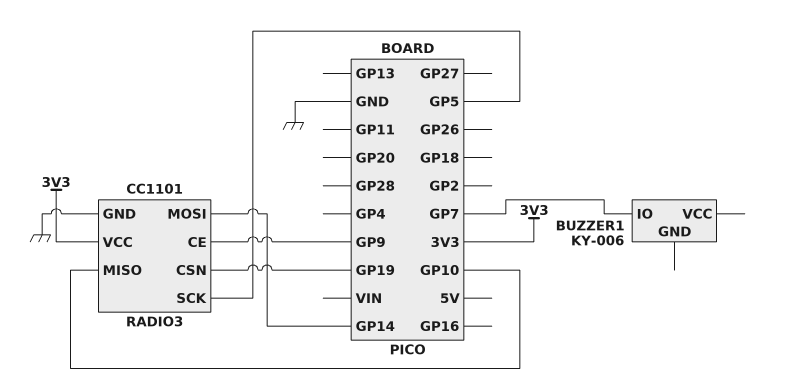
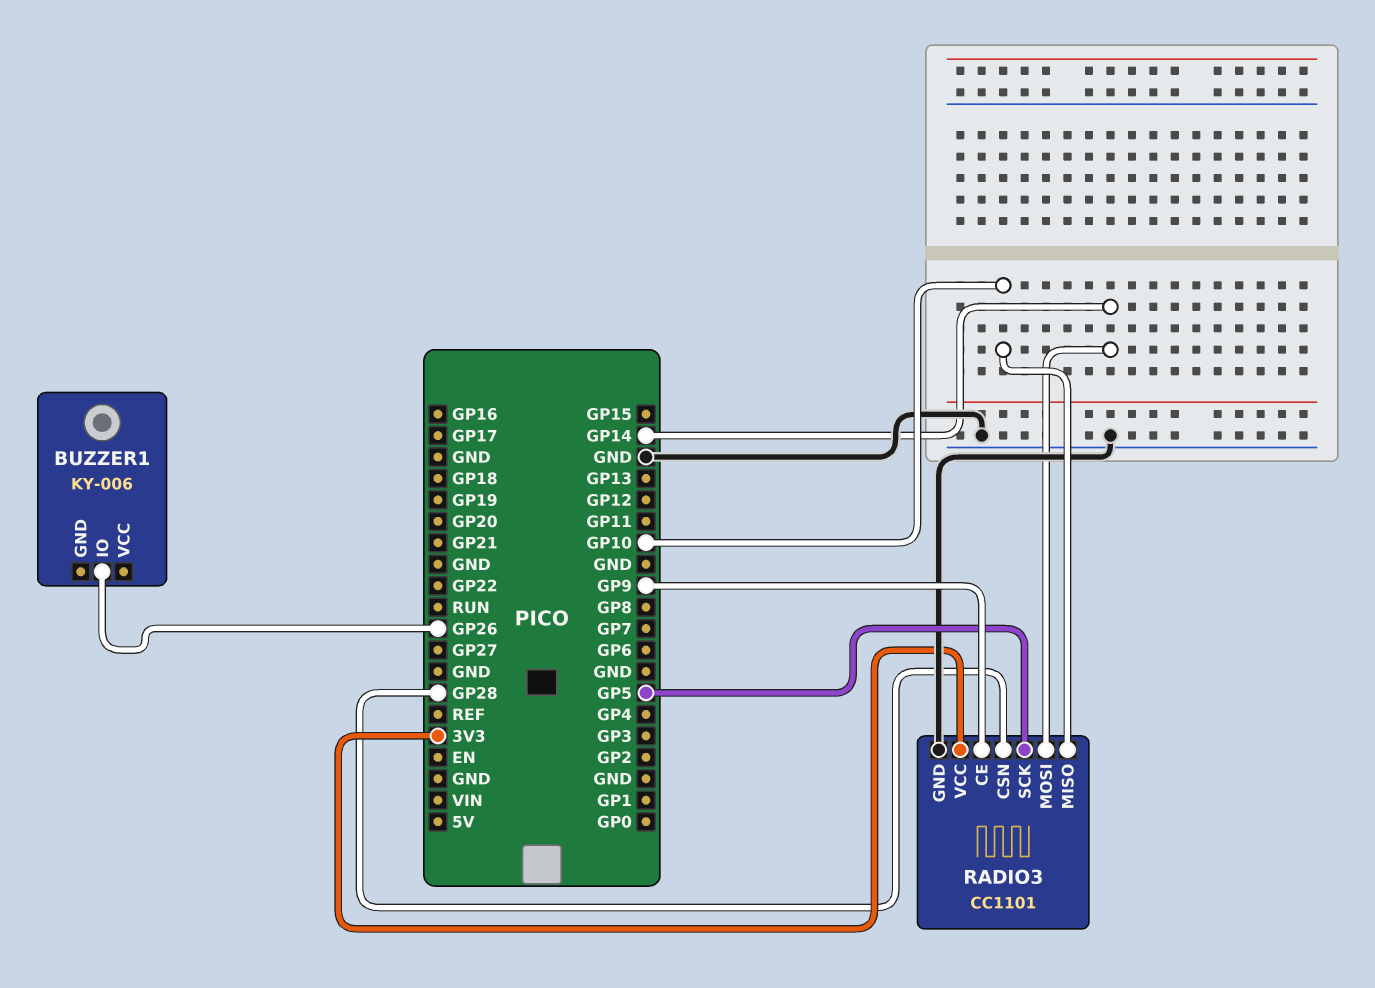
BUZZER1 pin IO: GP7 -> GP26
RADIO3 pin CSN: GP19 -> GP28

